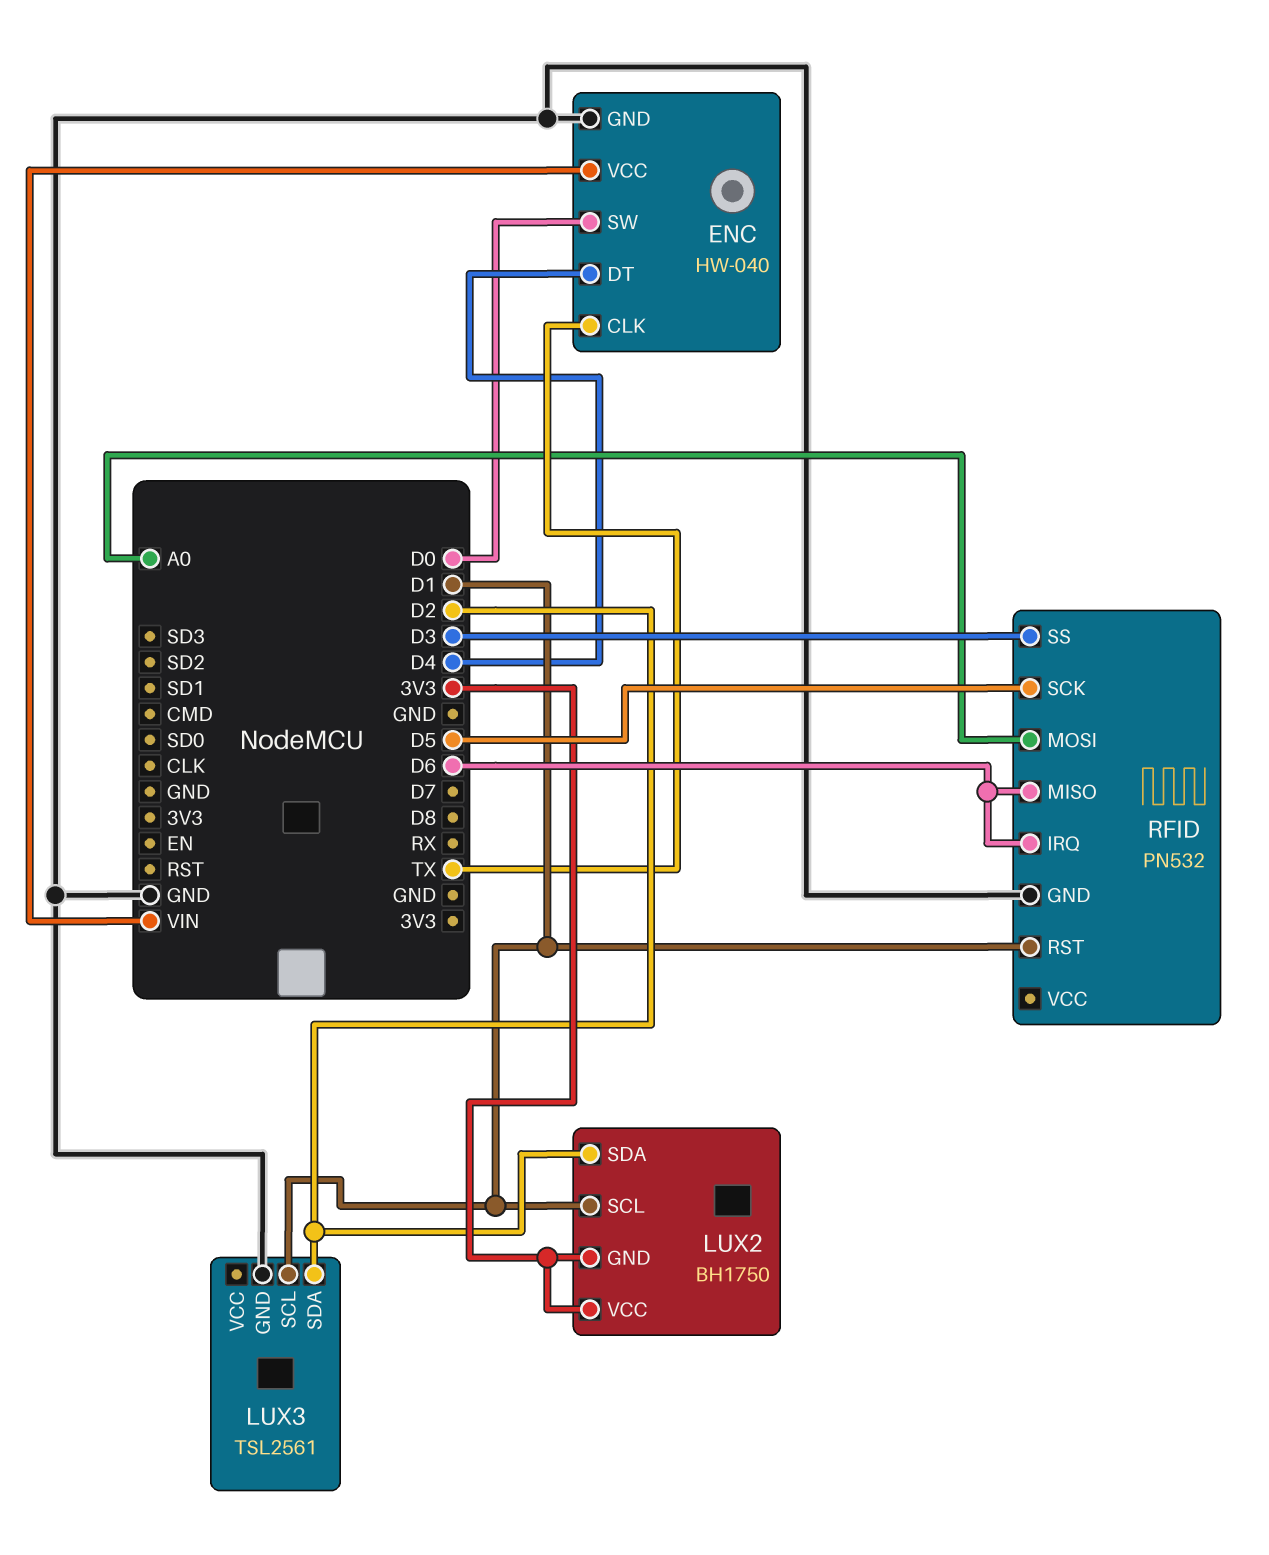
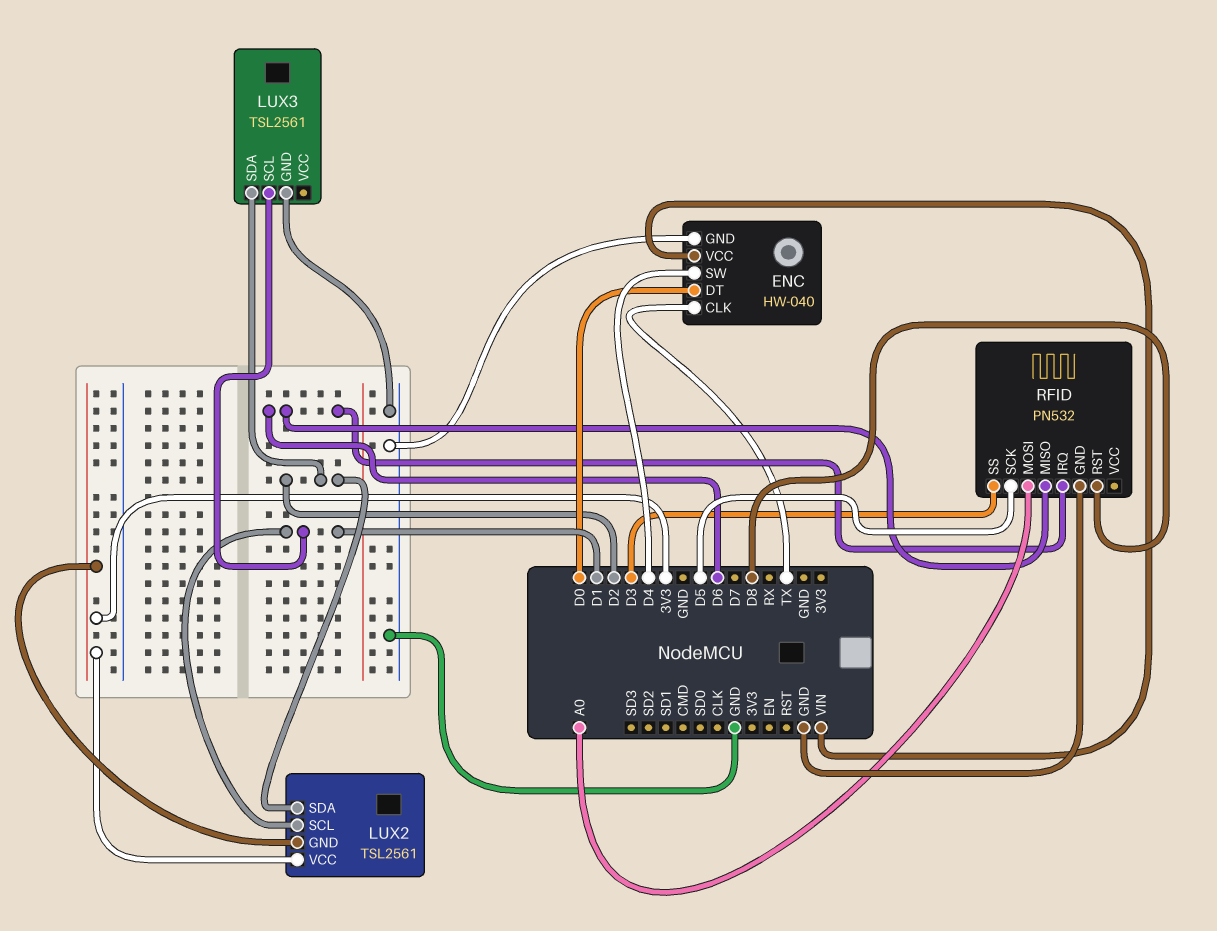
ENC pin DT: D4 -> D0
ENC pin SW: D0 -> D4
LUX2: BH1750 -> TSL2561
RFID pin RST: D1 -> D8

